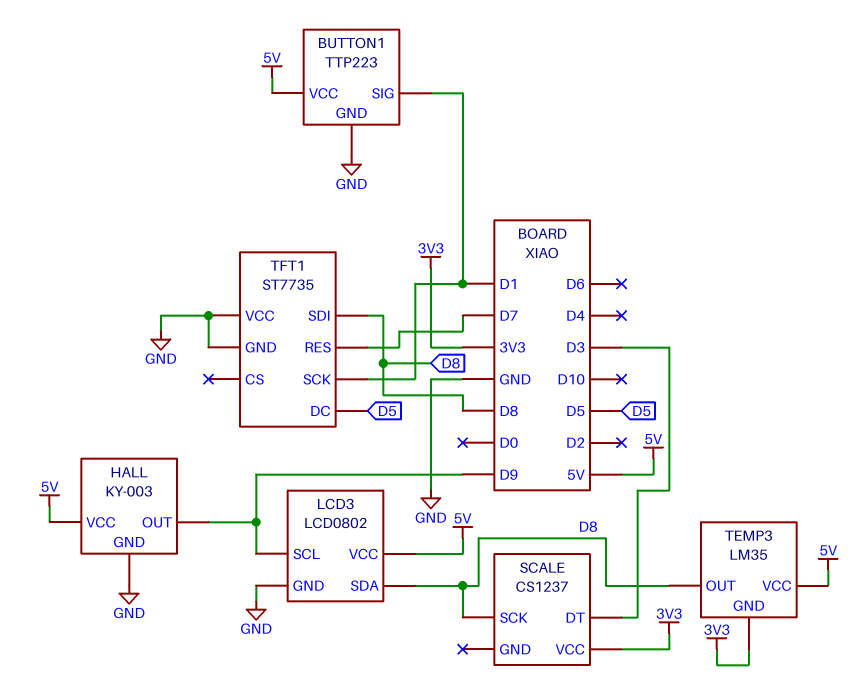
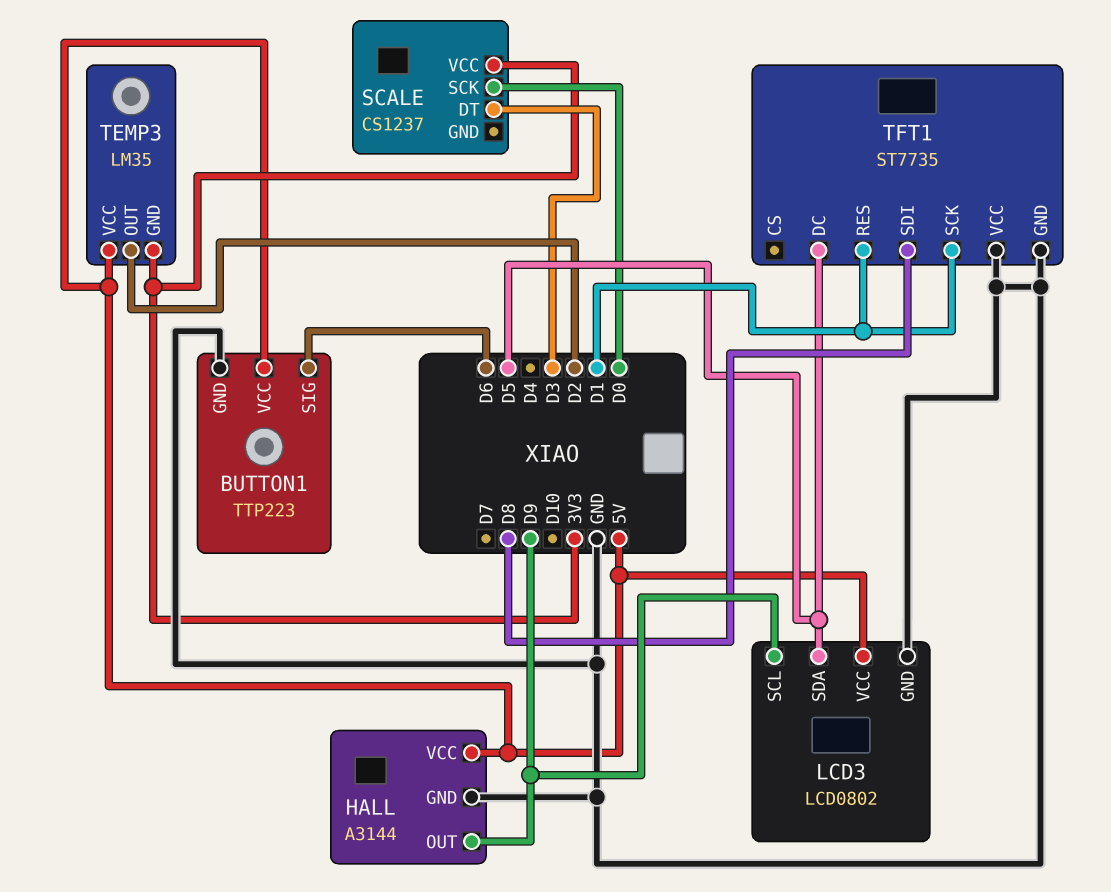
BUTTON1 pin SIG: D1 -> D6
HALL: KY-003 -> A3144
LCD3 pin SDA: D8 -> D5
SCALE pin SCK: D8 -> D0
TEMP3 pin OUT: D8 -> D2
TFT1 pin RES: D7 -> D1

